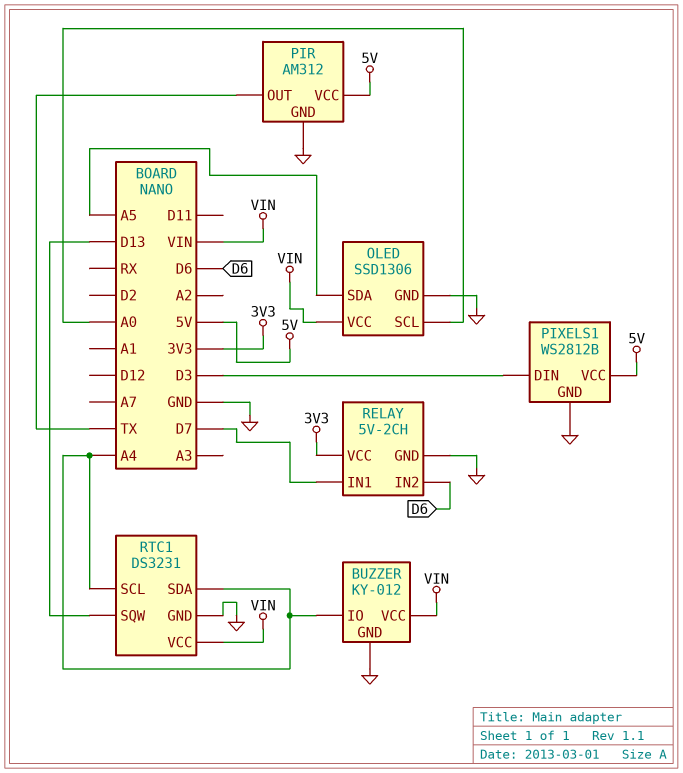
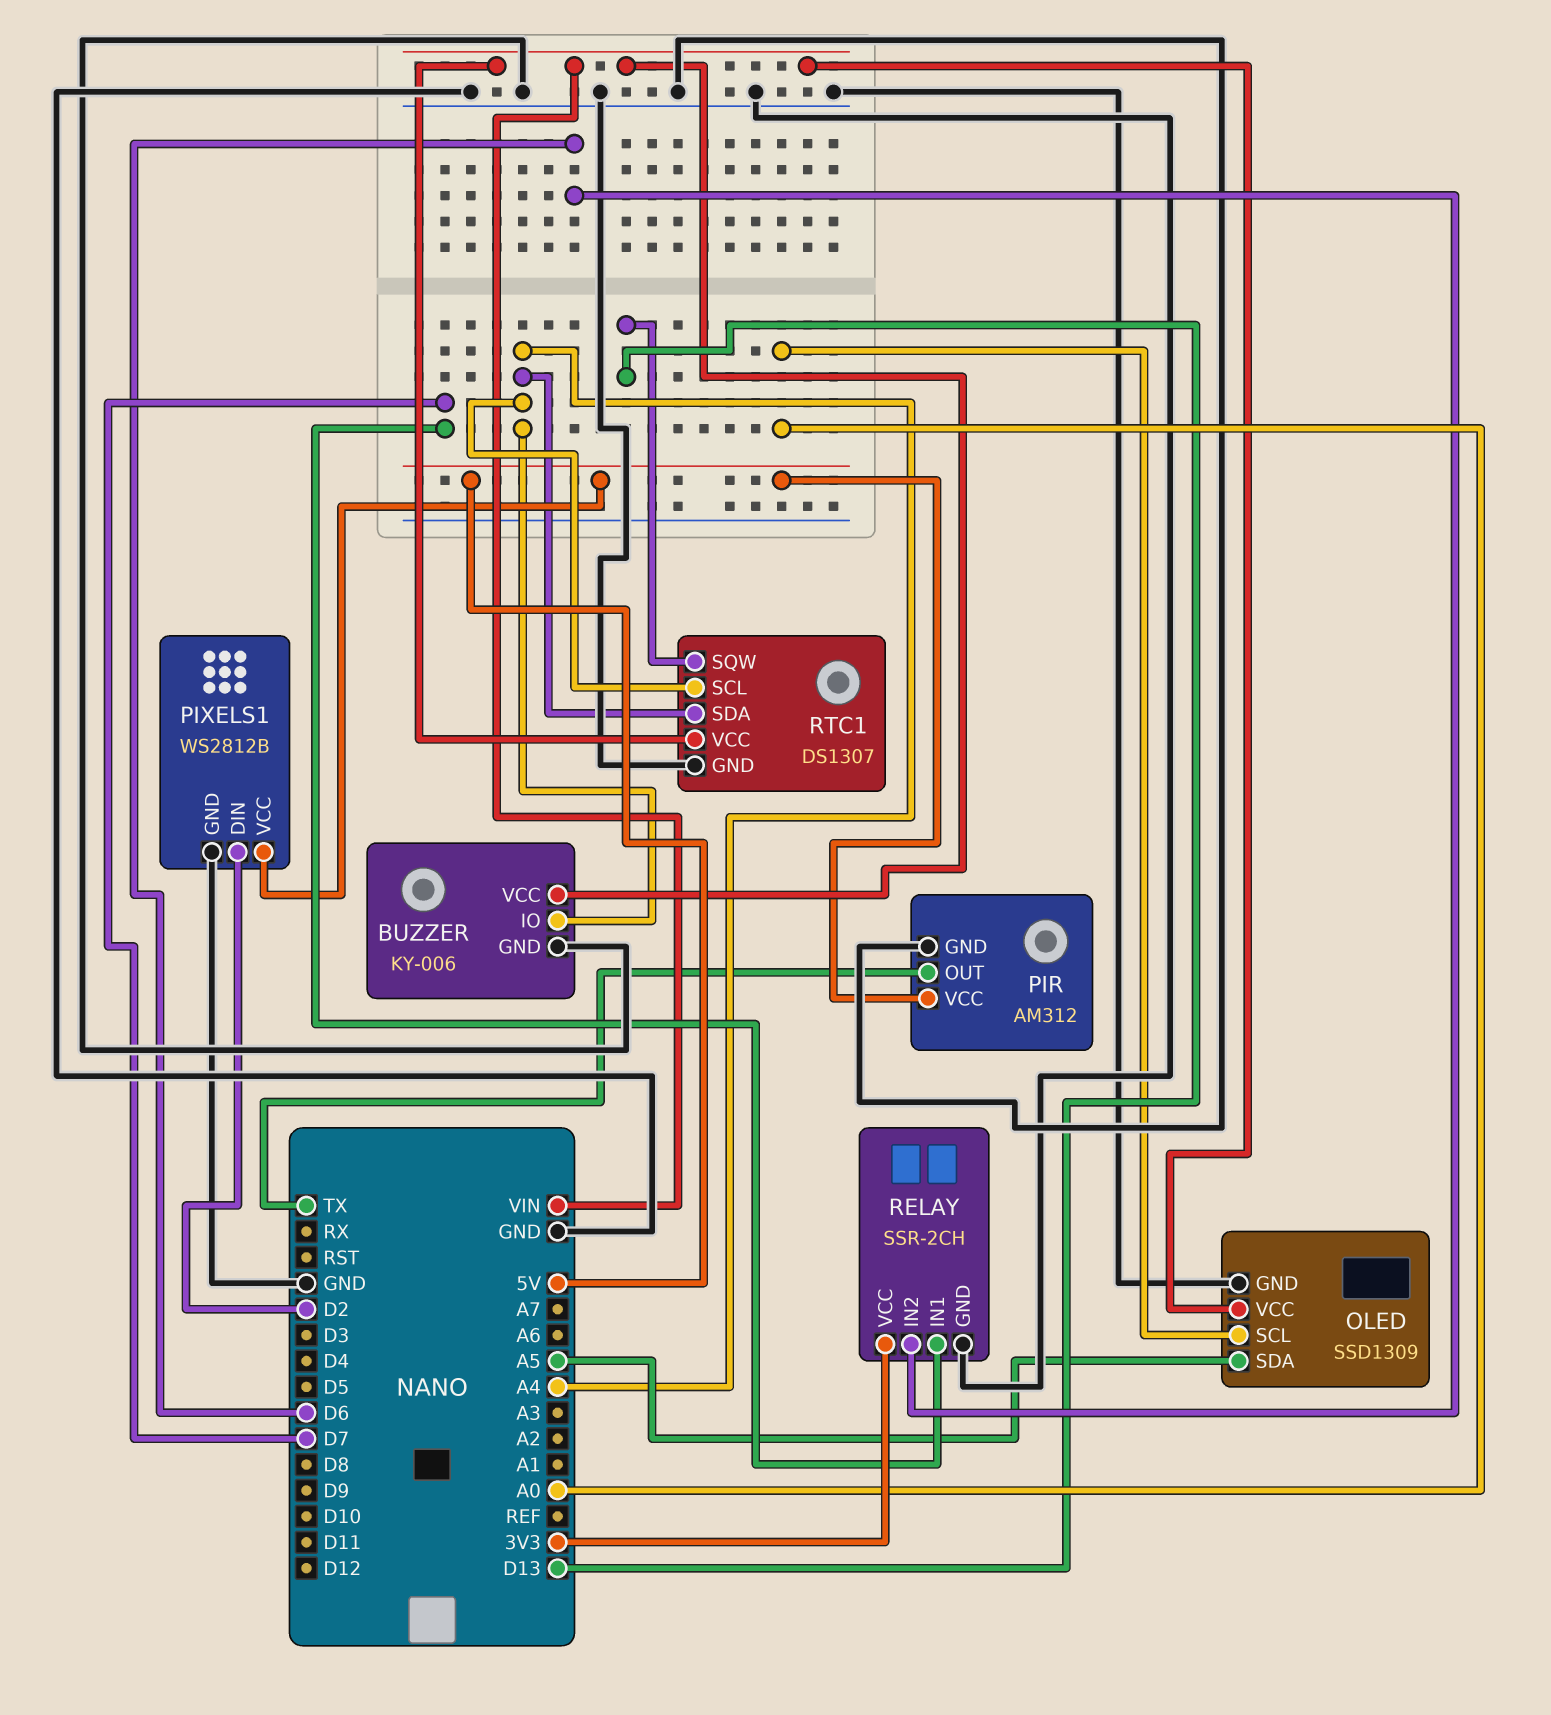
BUZZER: KY-012 -> KY-006
OLED: SSD1306 -> SSD1309
PIXELS1 pin DIN: D3 -> D2
RELAY: 5V-2CH -> SSR-2CH
RTC1: DS3231 -> DS1307

